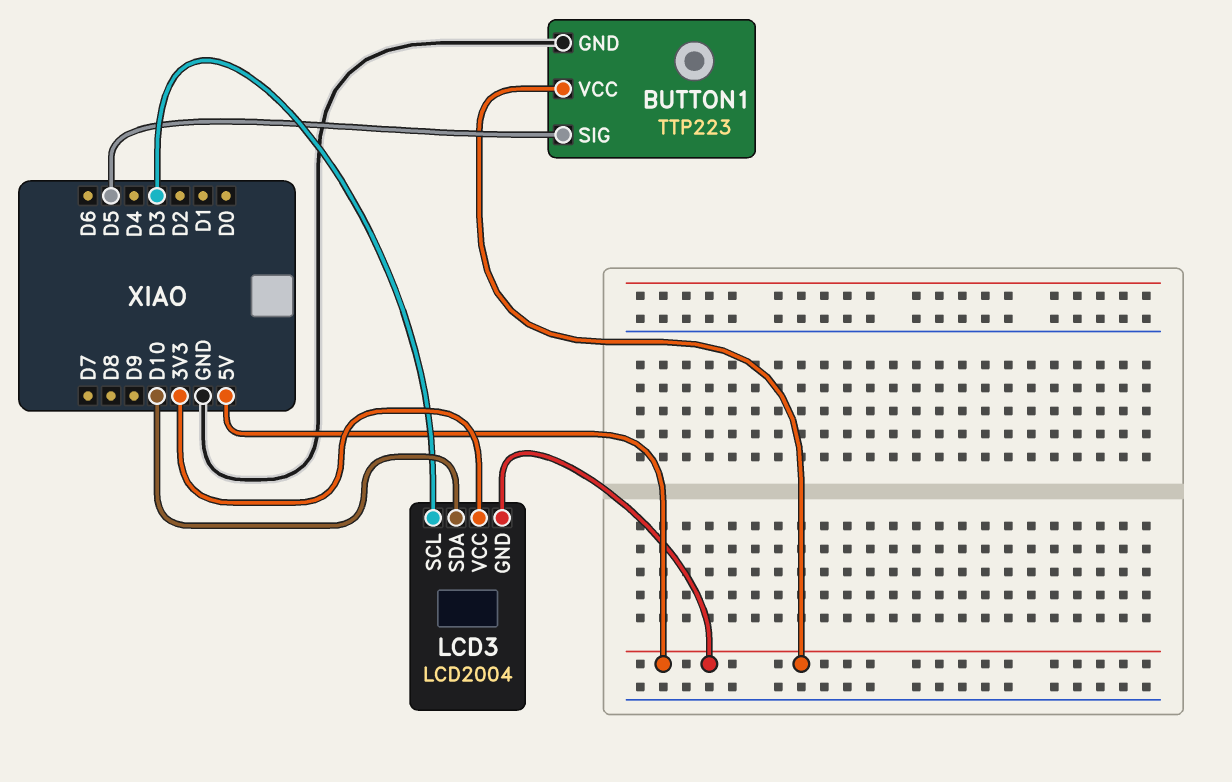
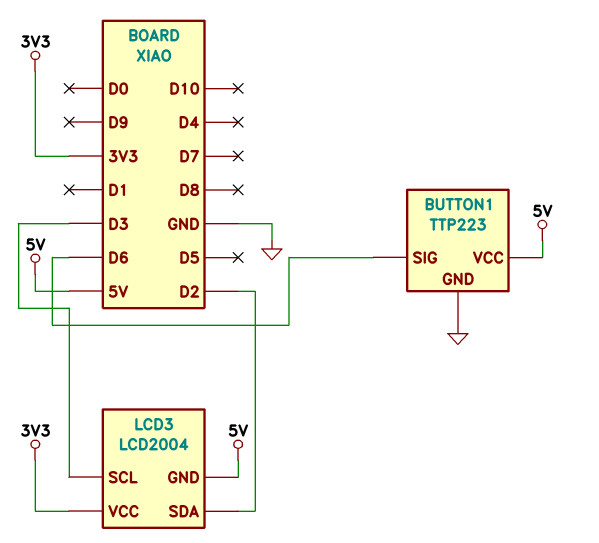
BUTTON1 pin SIG: D5 -> D6
LCD3 pin SDA: D10 -> D2

